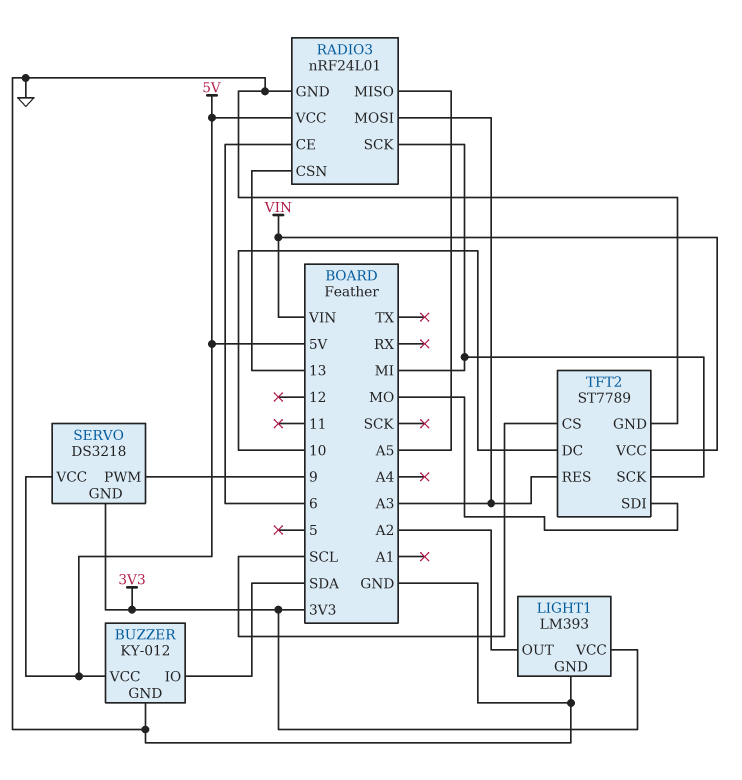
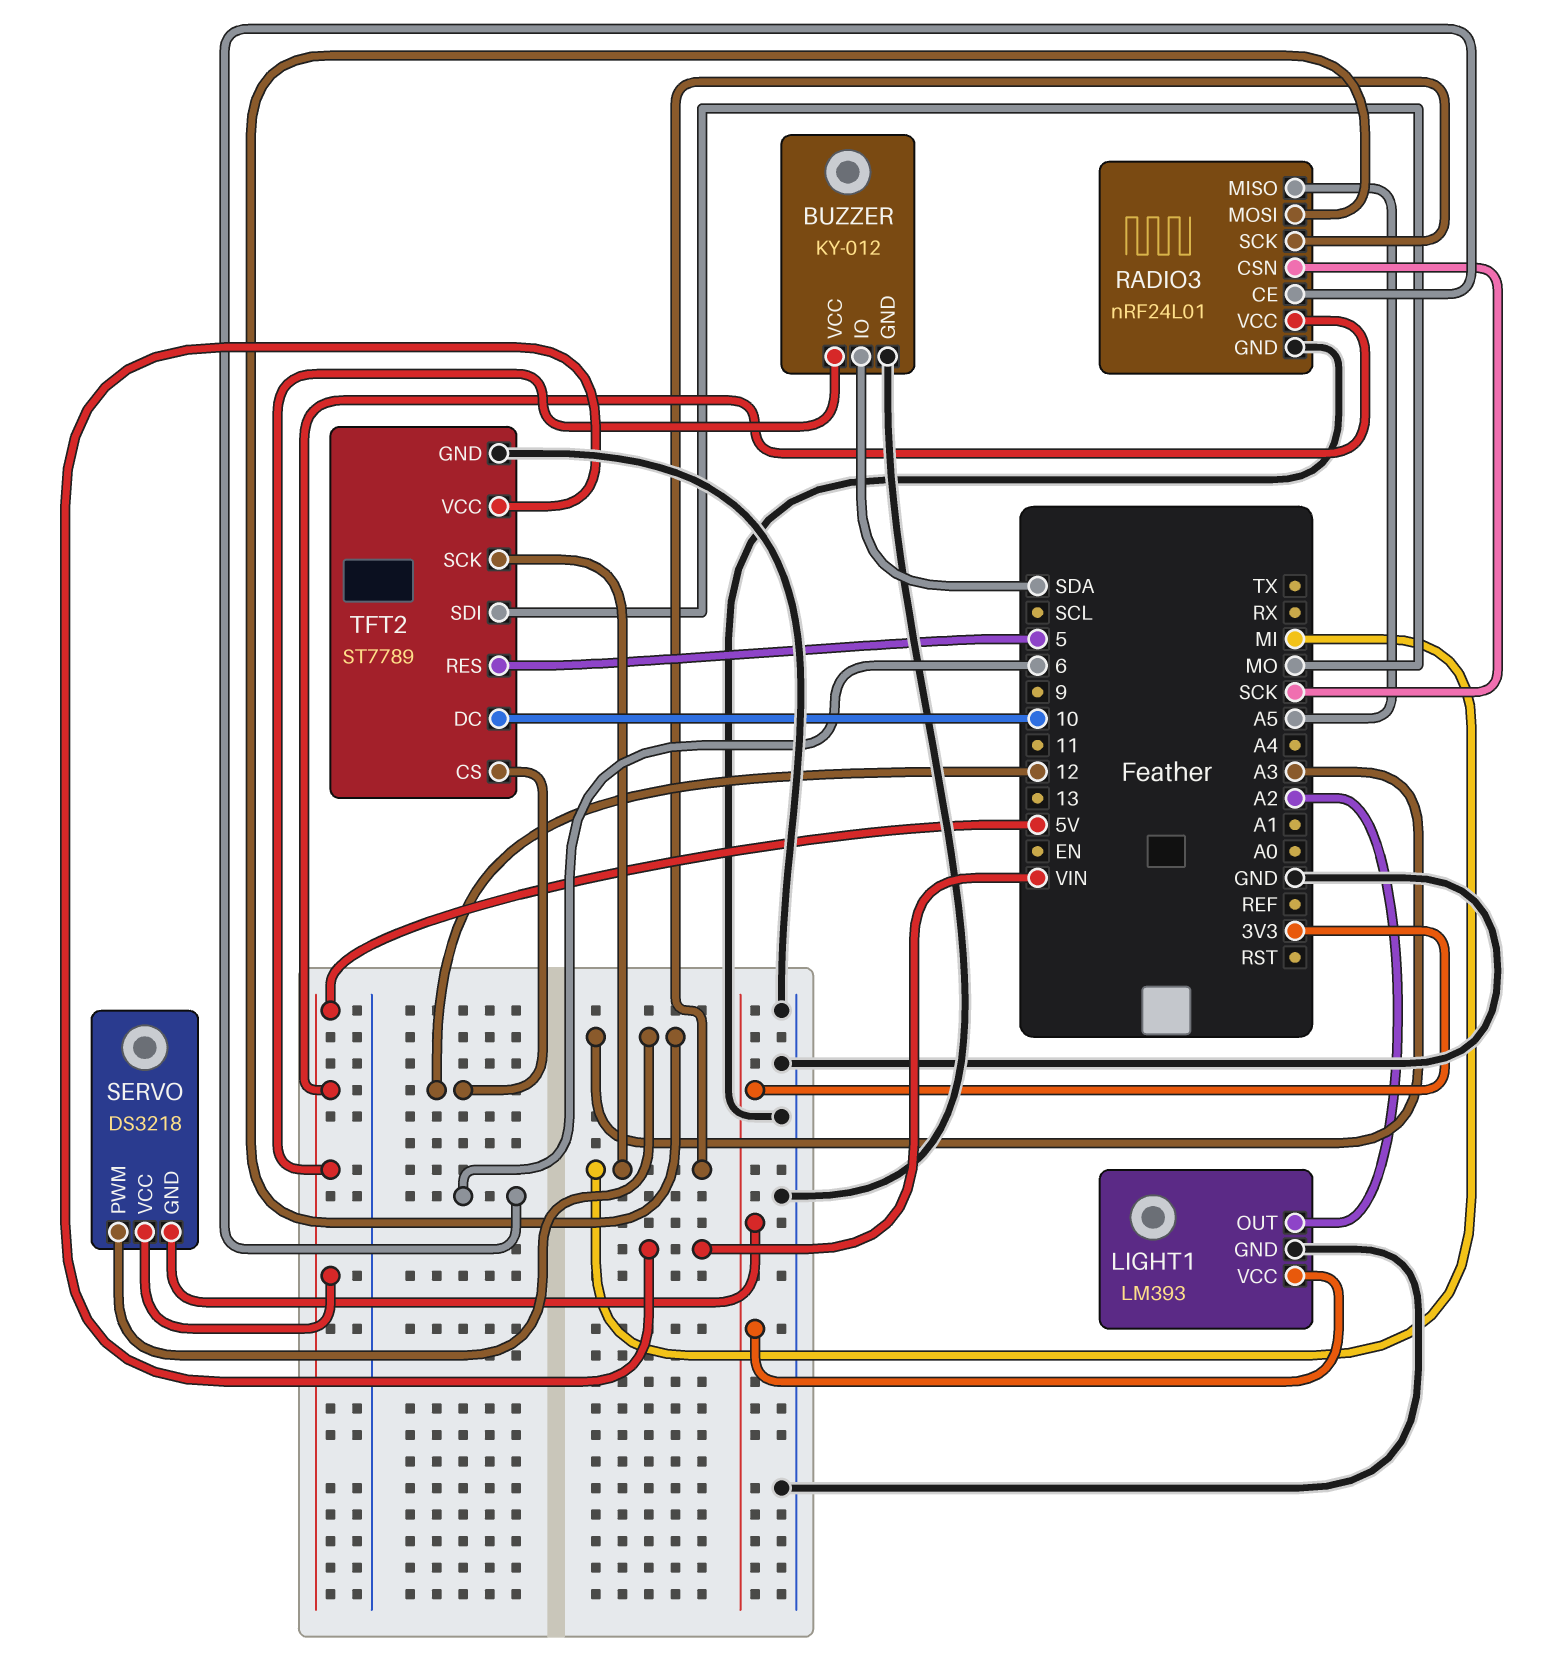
RADIO3 pin CSN: 13 -> SCK
SERVO pin PWM: 9 -> A3
TFT2 pin CS: SCL -> 12
TFT2 pin RES: A3 -> 5

